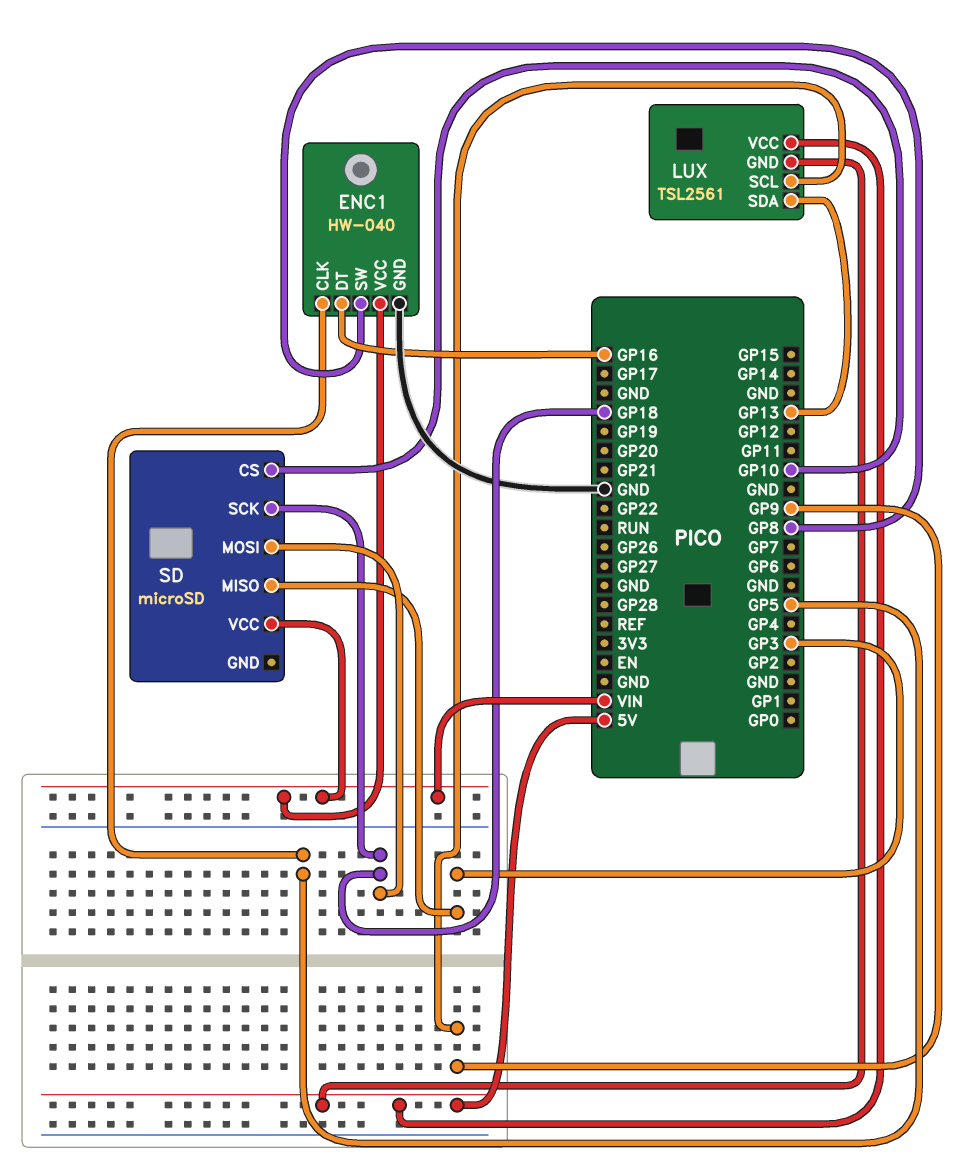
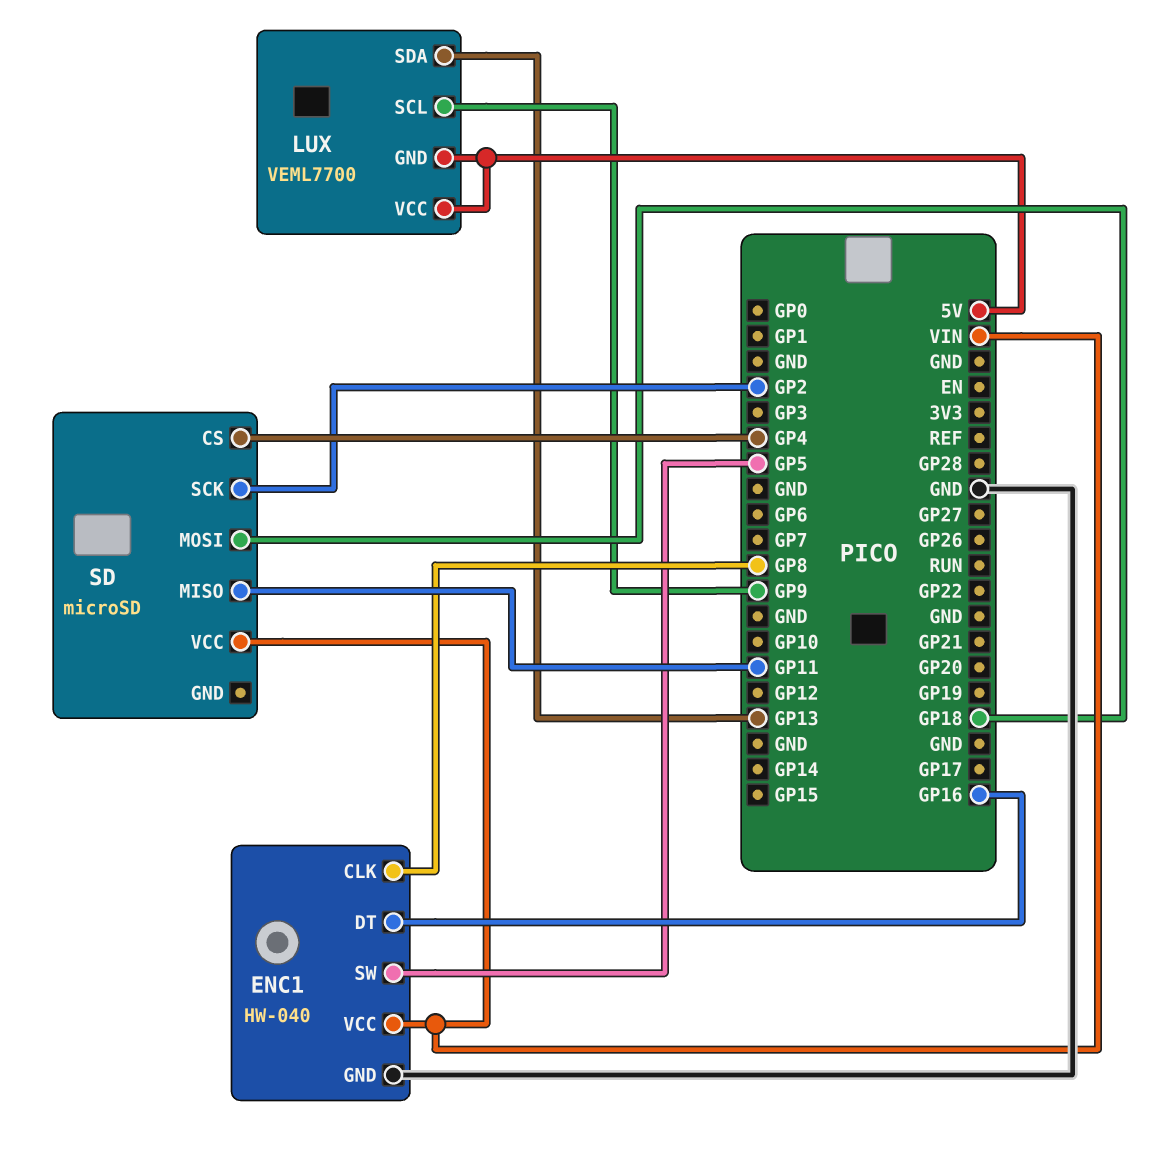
ENC1 pin CLK: GP5 -> GP8
ENC1 pin SW: GP8 -> GP5
LUX: TSL2561 -> VEML7700
SD pin CS: GP10 -> GP4
SD pin MISO: GP3 -> GP11
SD pin SCK: GP18 -> GP2

